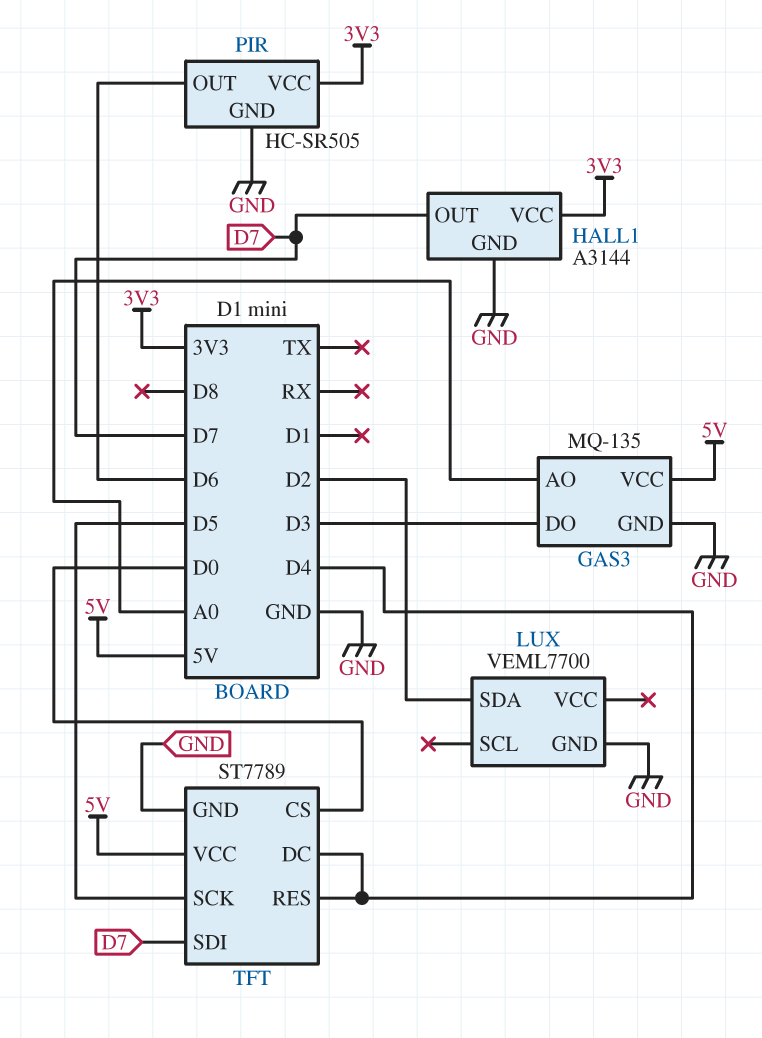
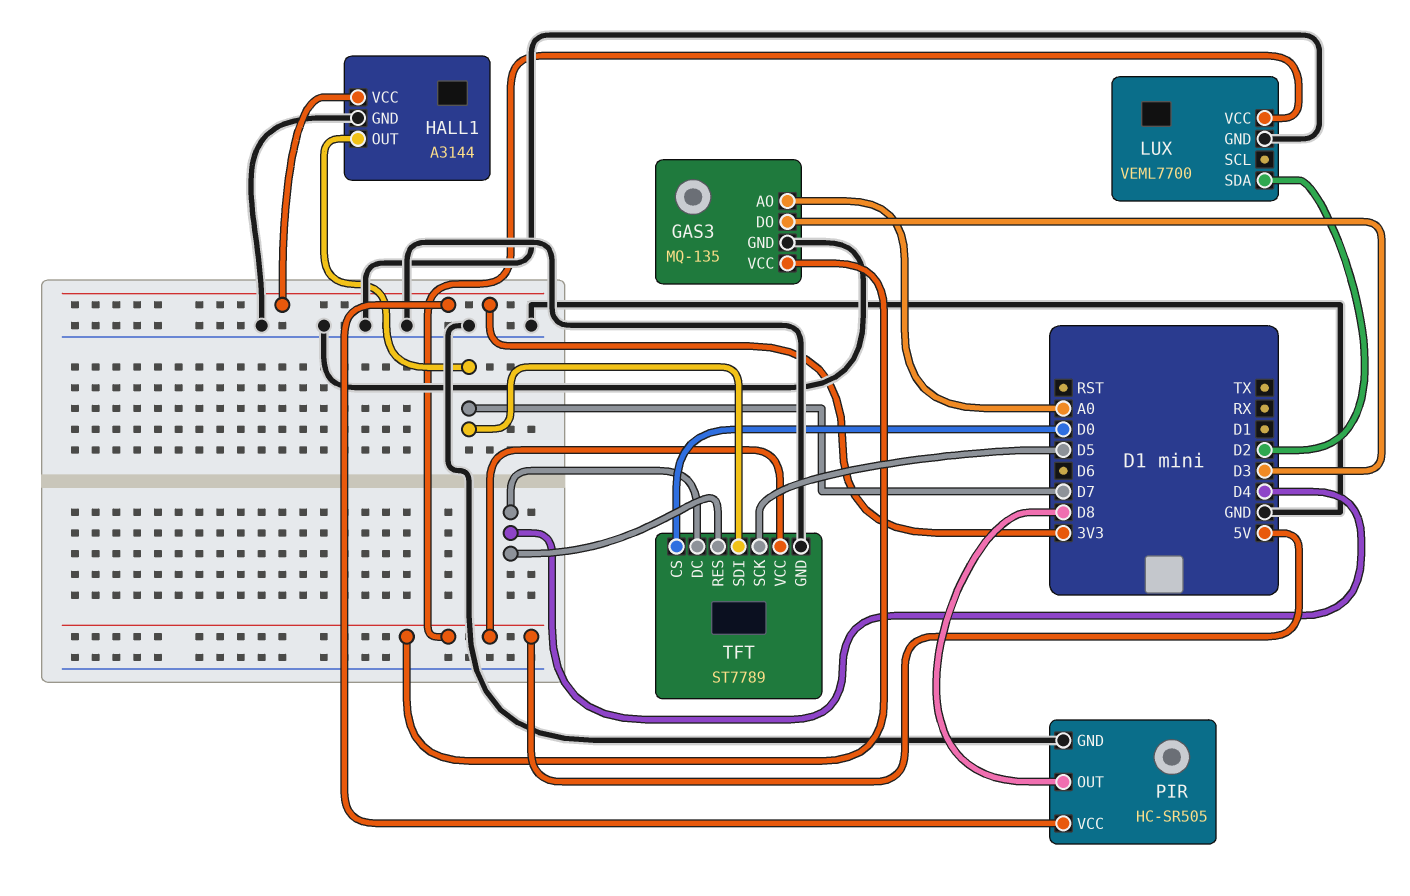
LUX pin VCC: none -> 5V
PIR pin OUT: D6 -> D8

